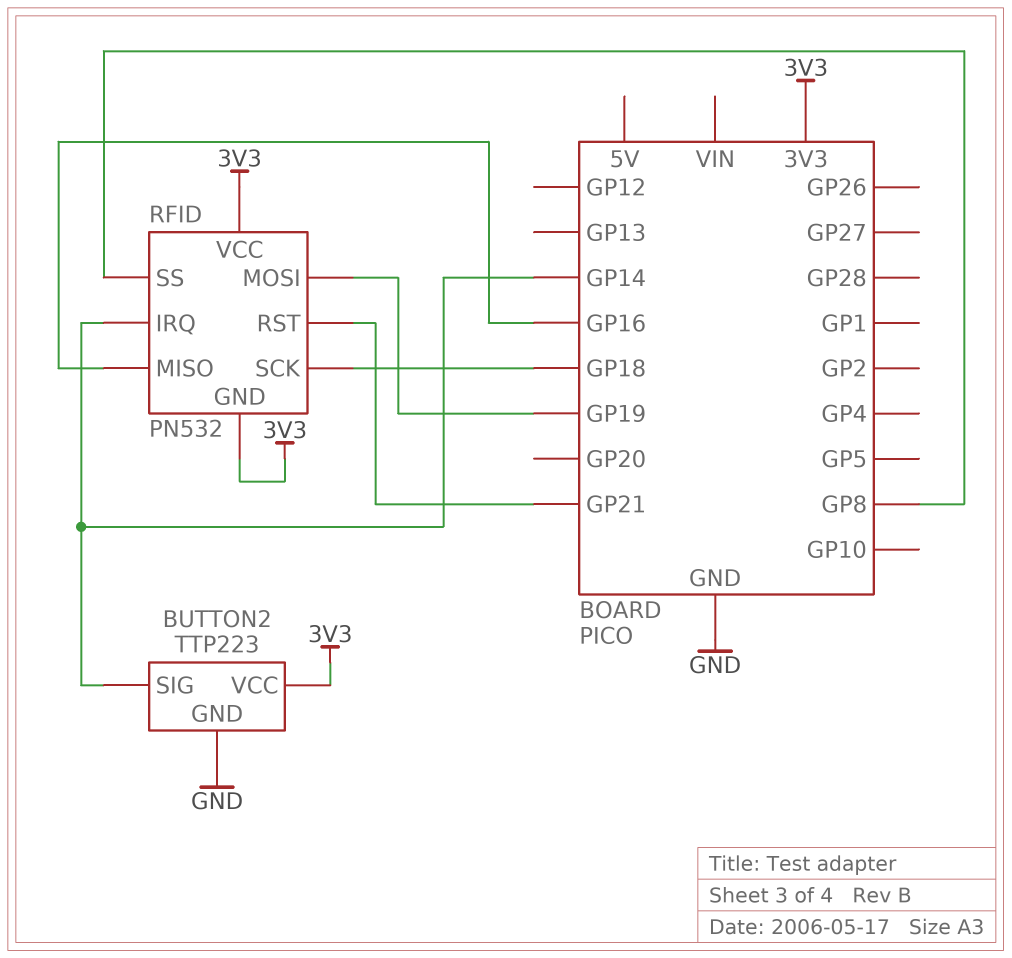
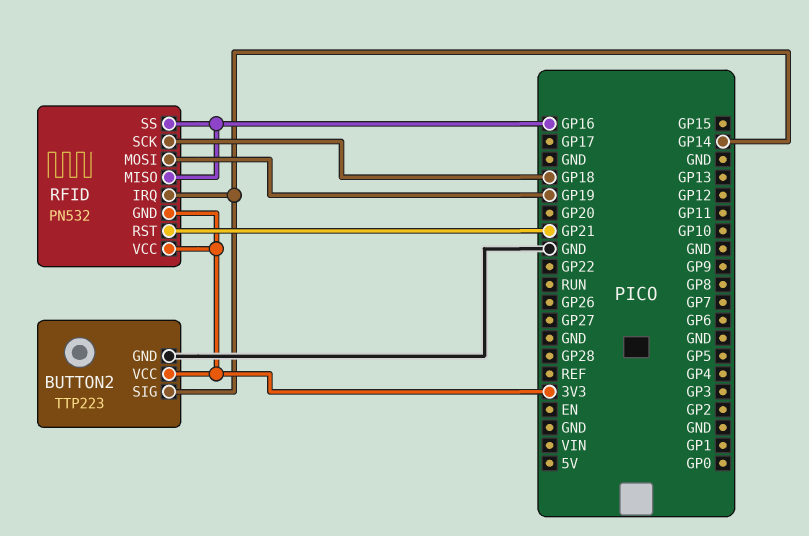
RFID pin SS: GP8 -> GP16

